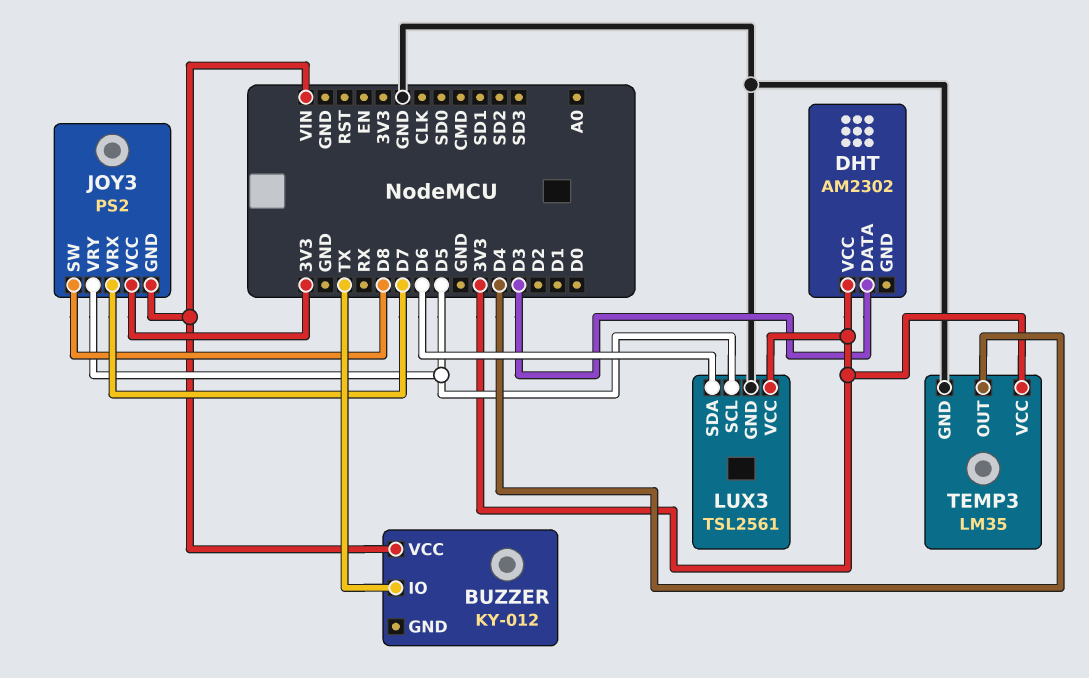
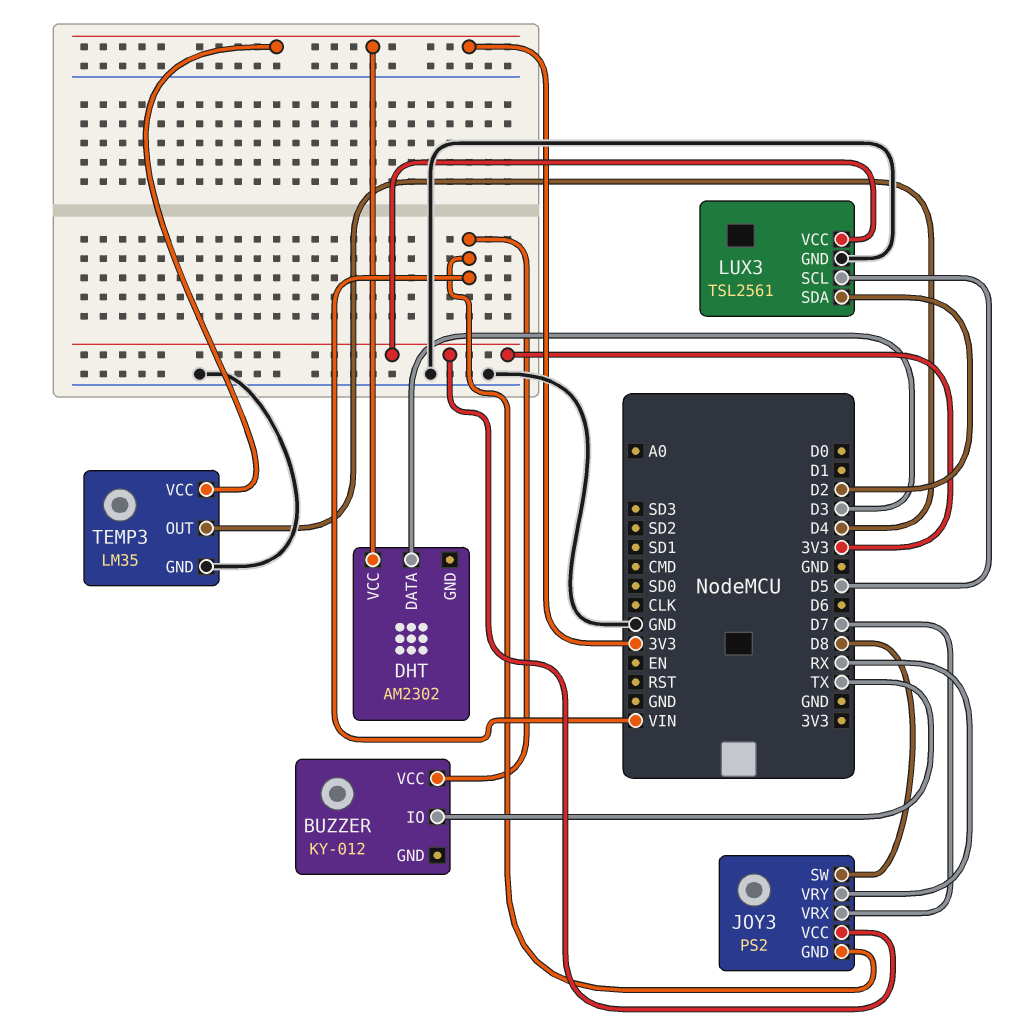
JOY3 pin VRY: D5 -> RX
LUX3 pin SDA: D6 -> D2

